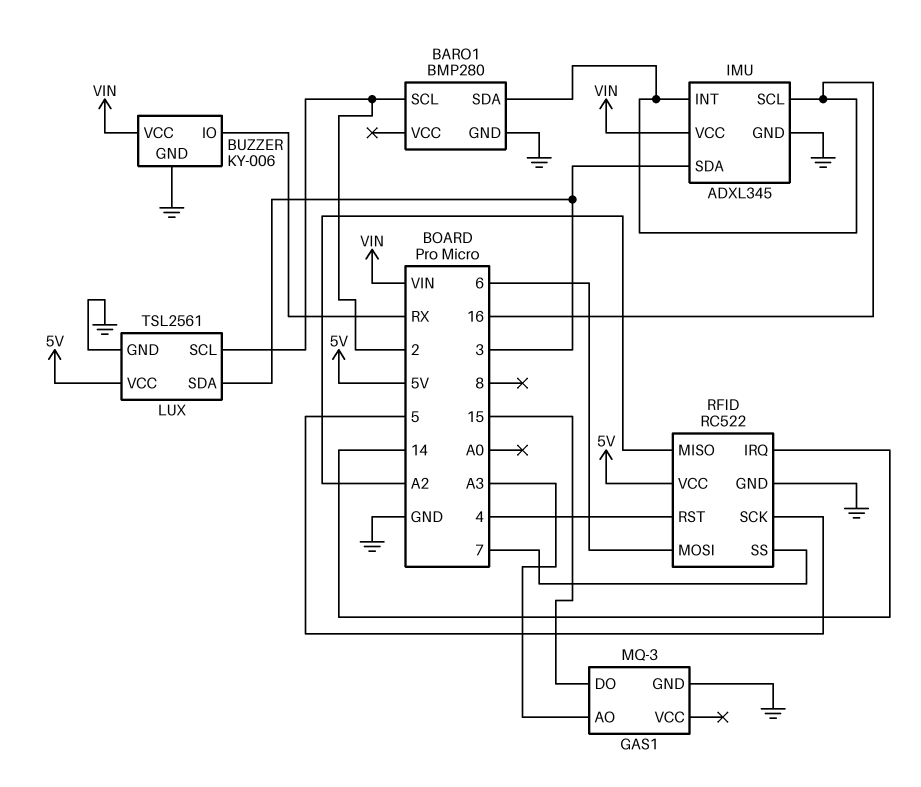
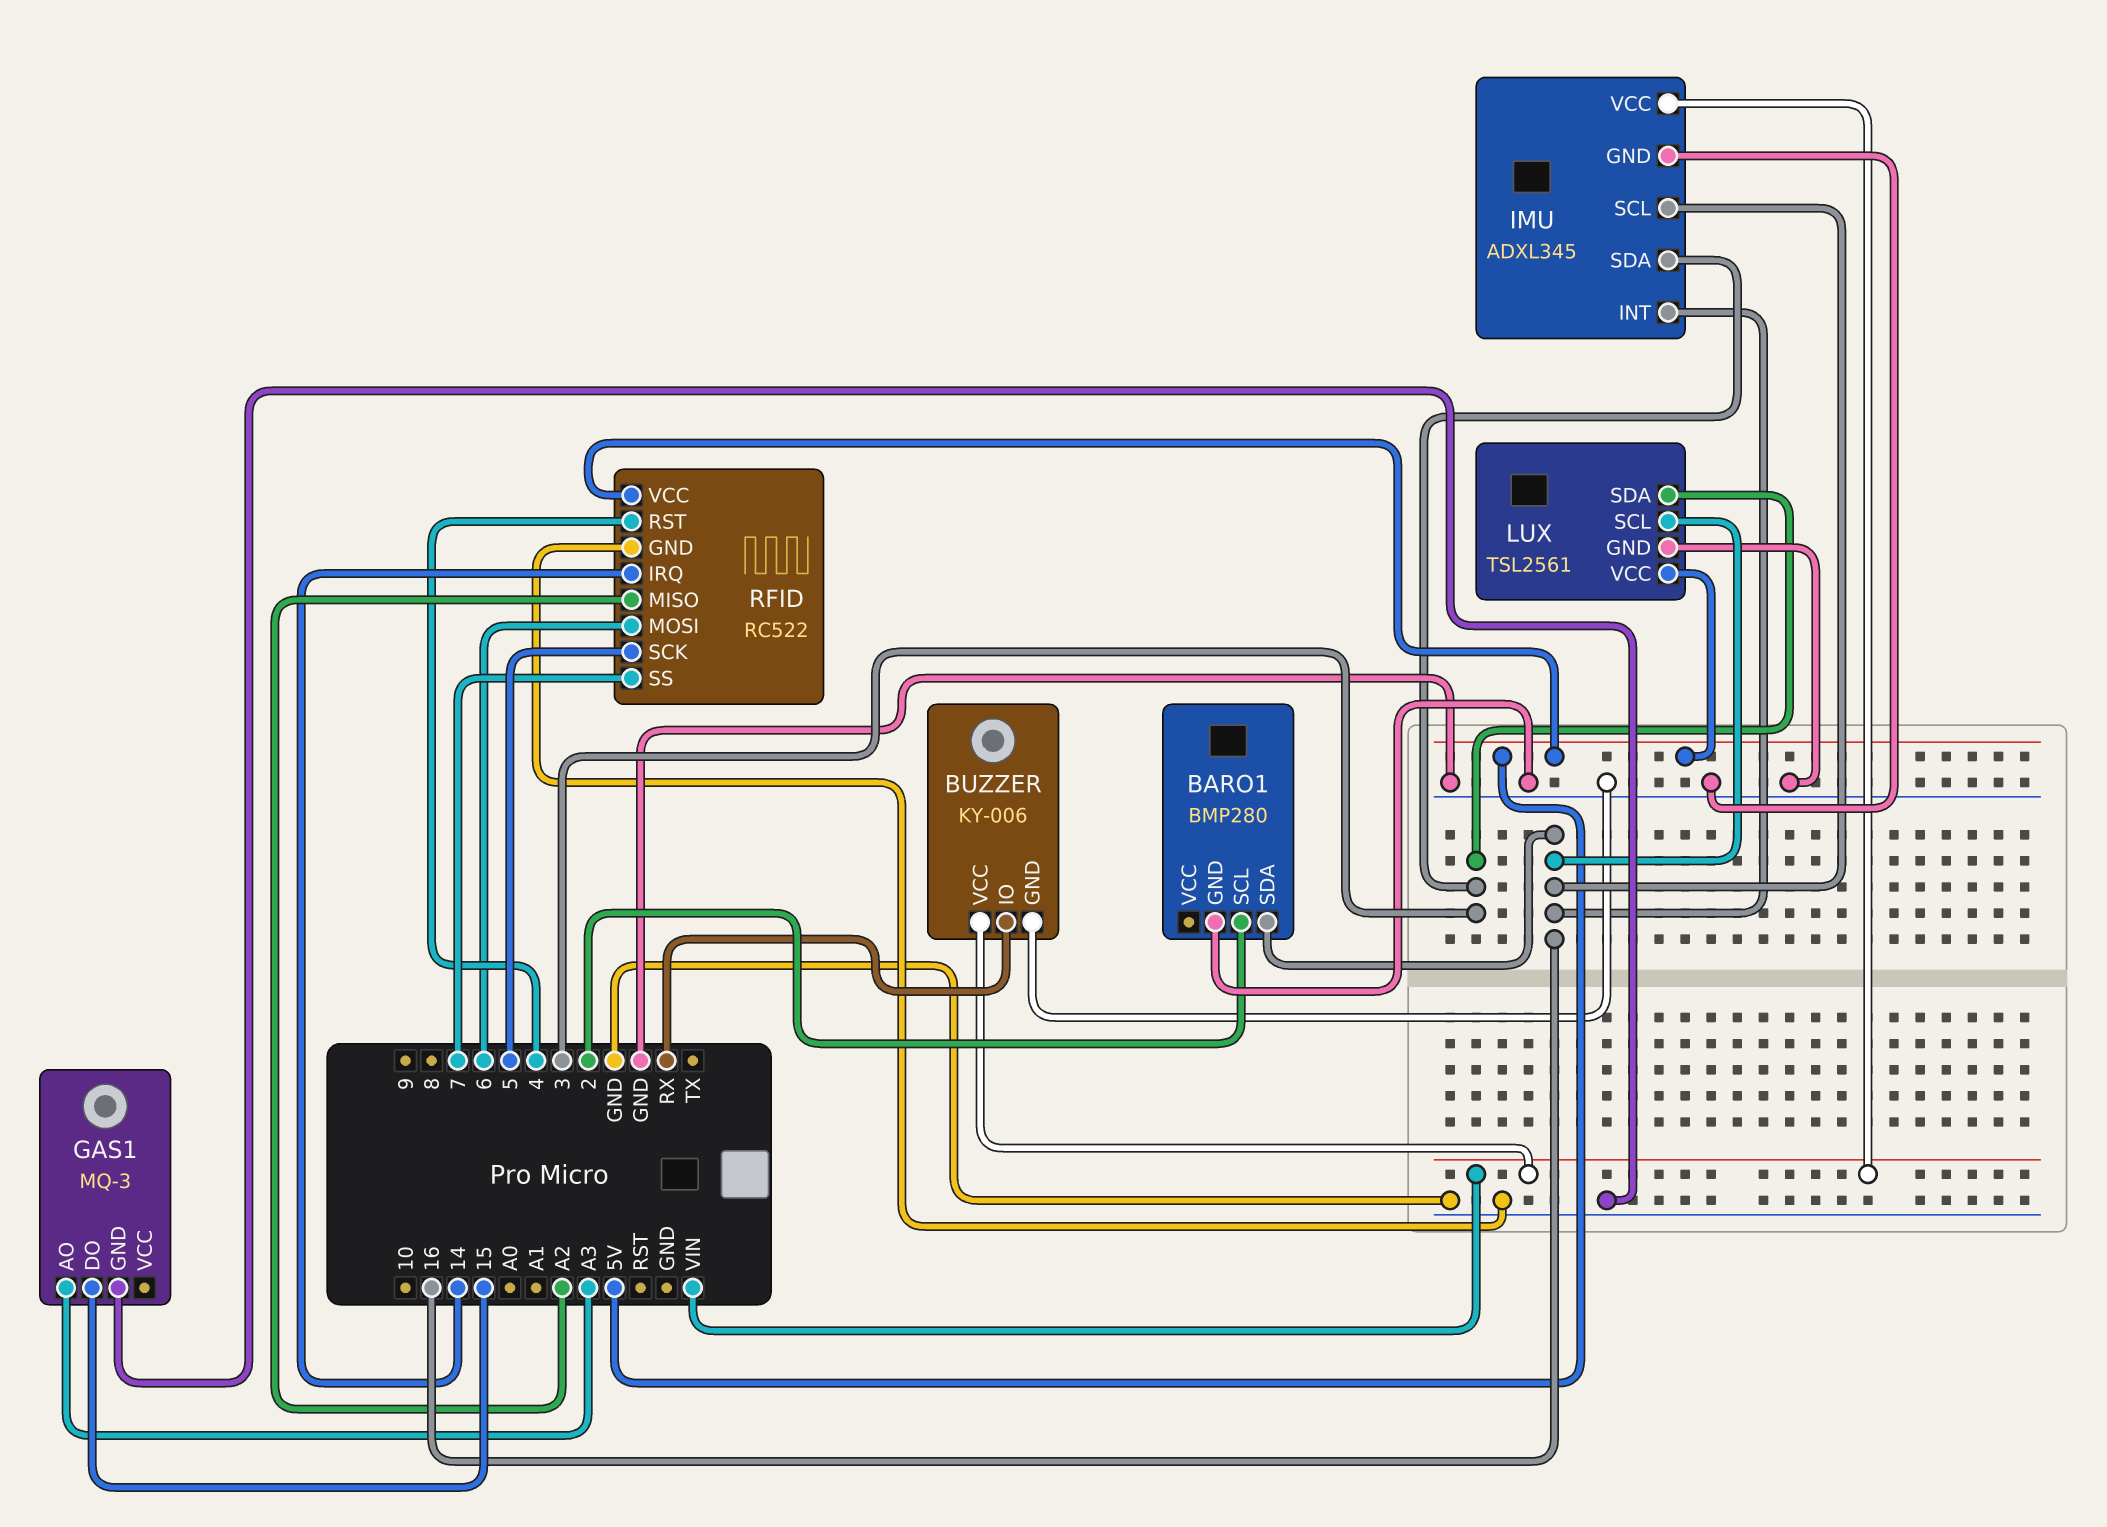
LUX pin SCL: 2 -> 16

